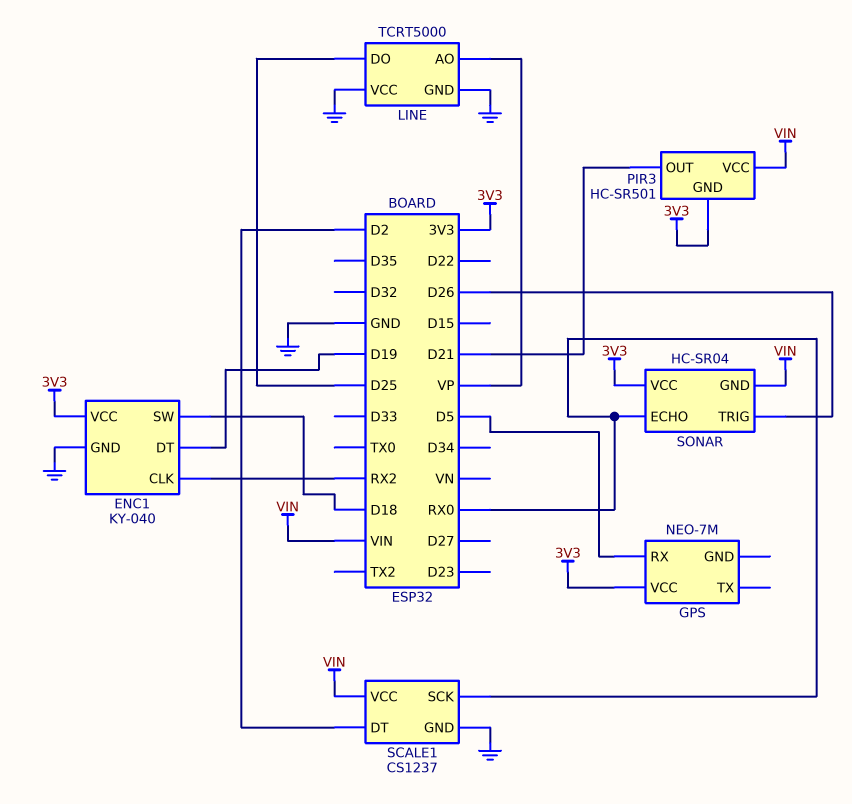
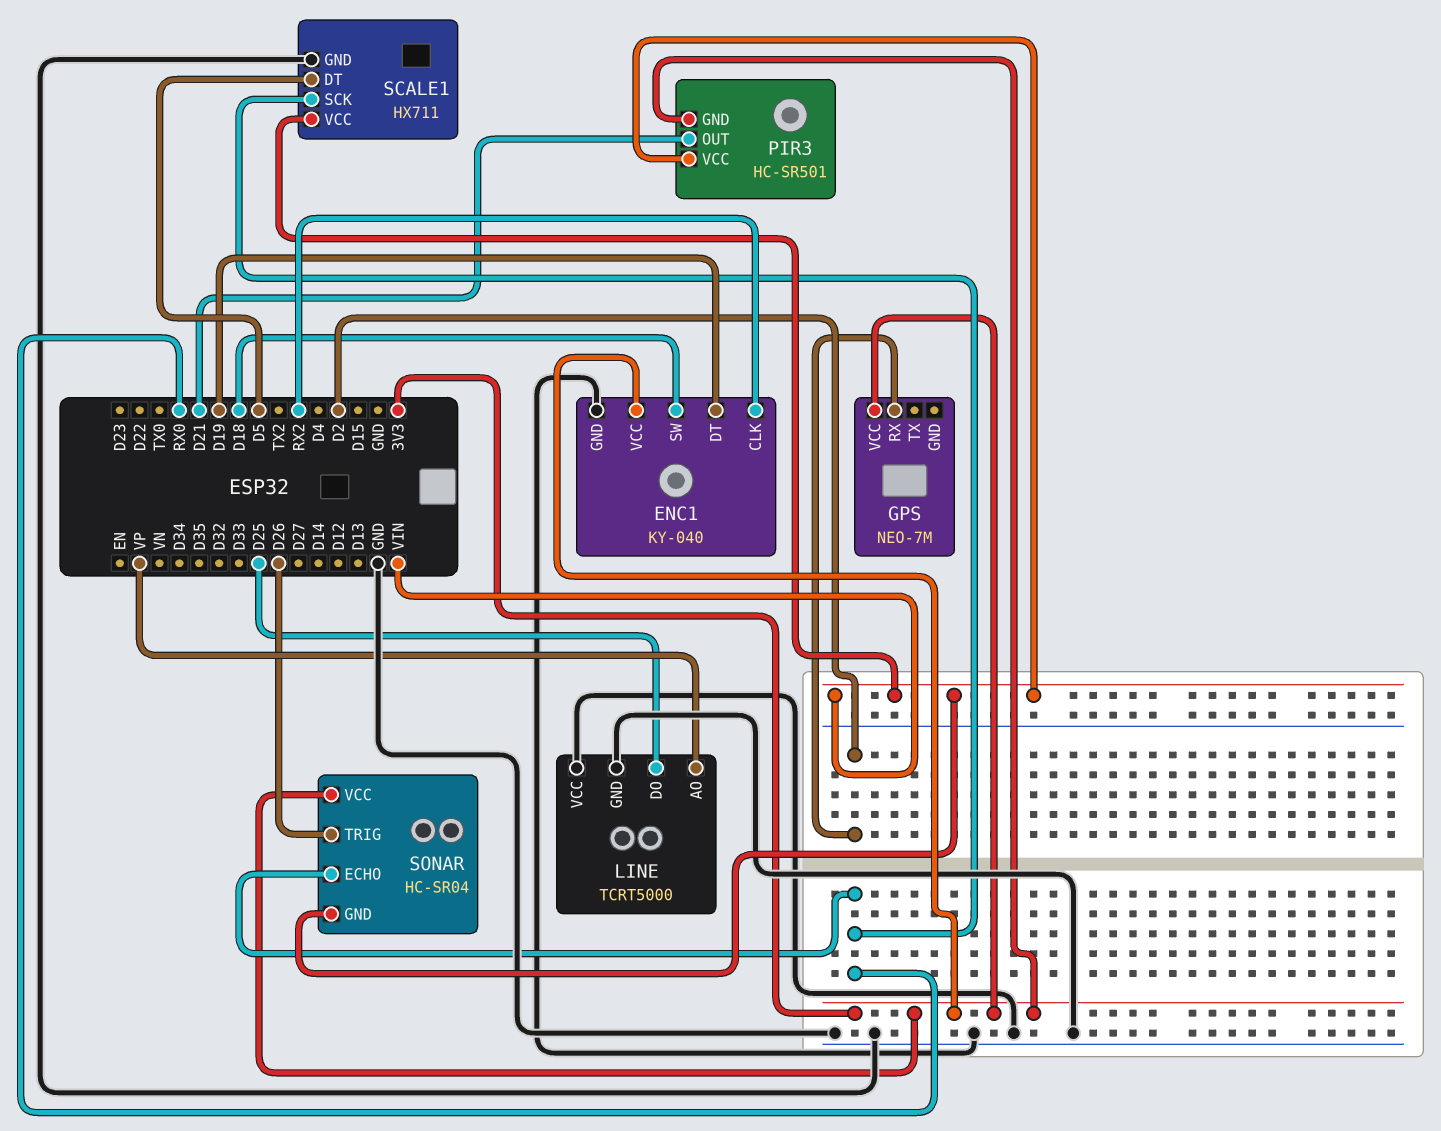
GPS pin RX: D5 -> D2
SCALE1: CS1237 -> HX711
SCALE1 pin DT: D2 -> D5

